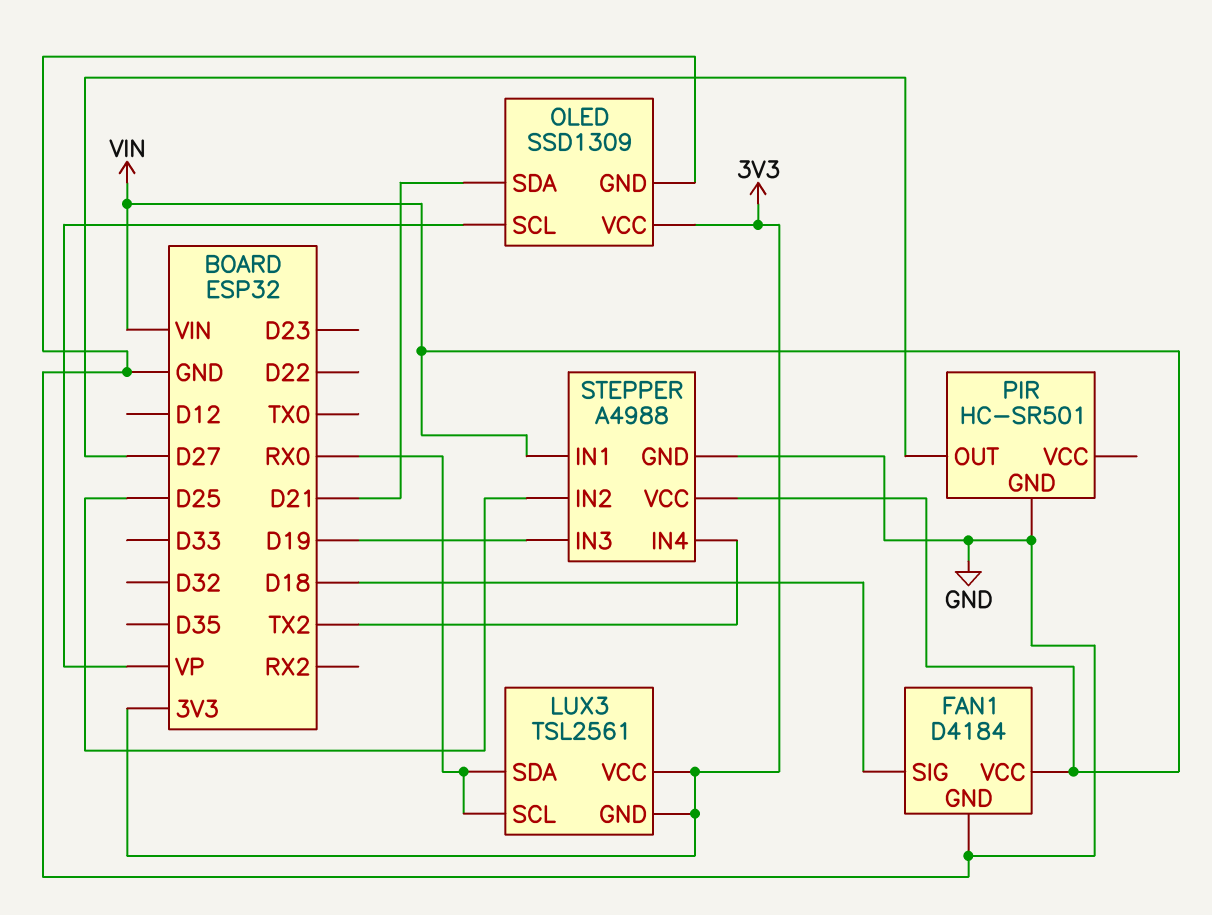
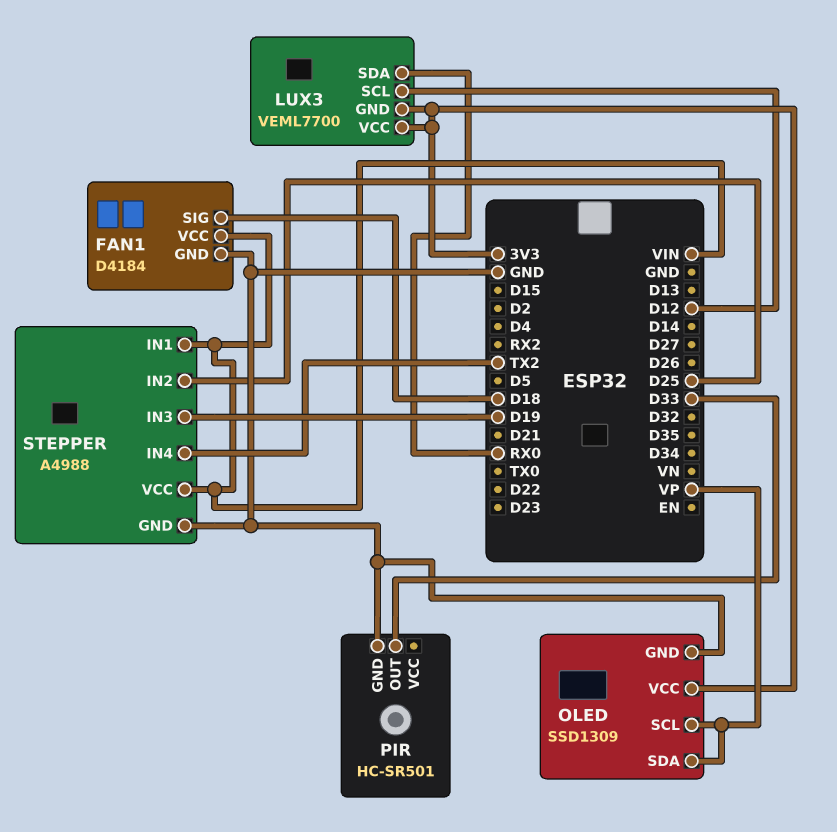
LUX3: TSL2561 -> VEML7700
LUX3 pin SCL: RX0 -> D12
OLED pin SDA: D21 -> VP
PIR pin OUT: D27 -> D33

